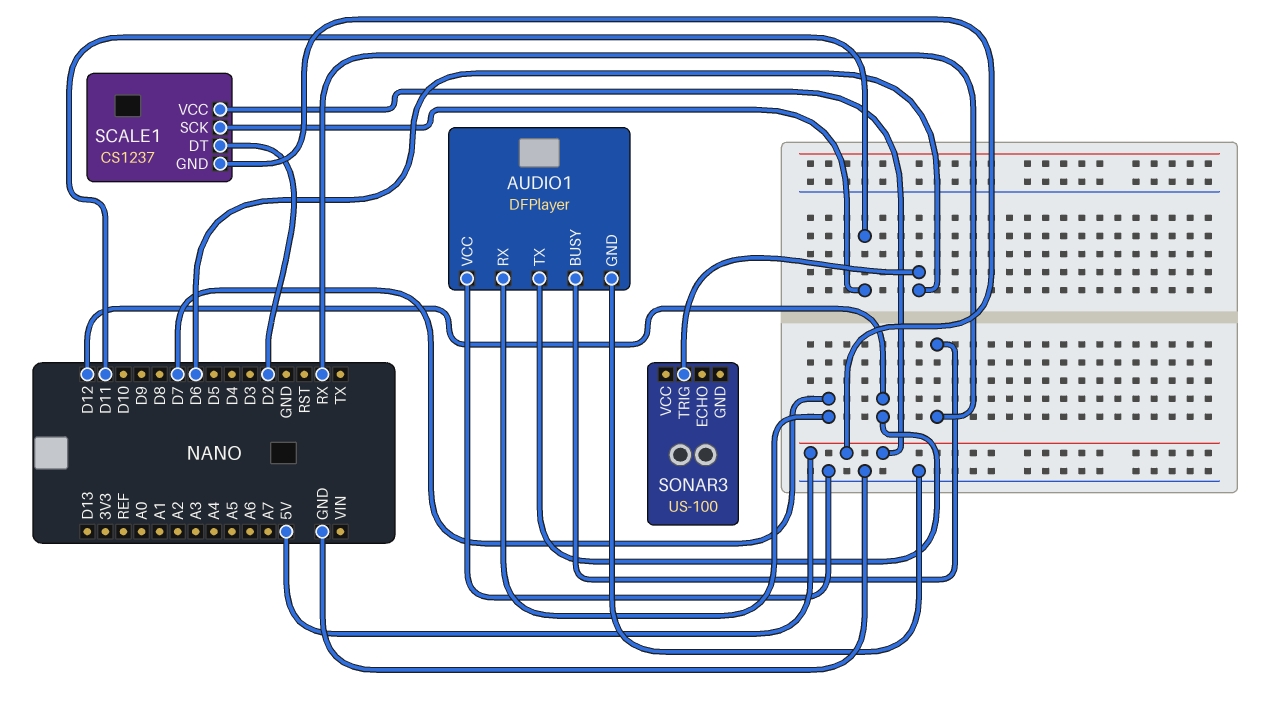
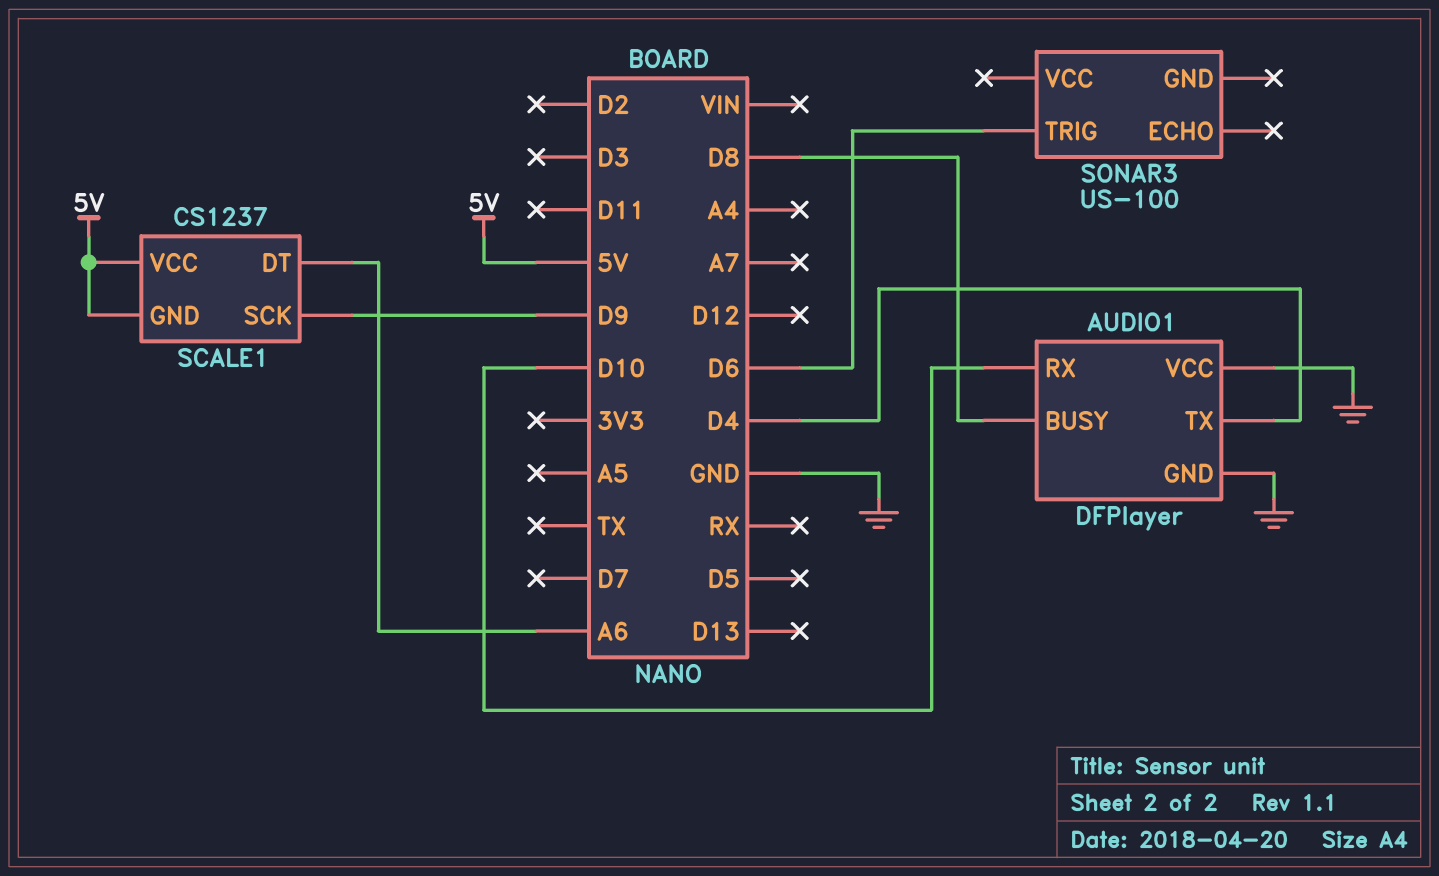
AUDIO1 pin BUSY: RX -> D8
AUDIO1 pin RX: D7 -> D10
AUDIO1 pin TX: D12 -> D4
SCALE1 pin DT: D2 -> A6
SCALE1 pin SCK: D11 -> D9

